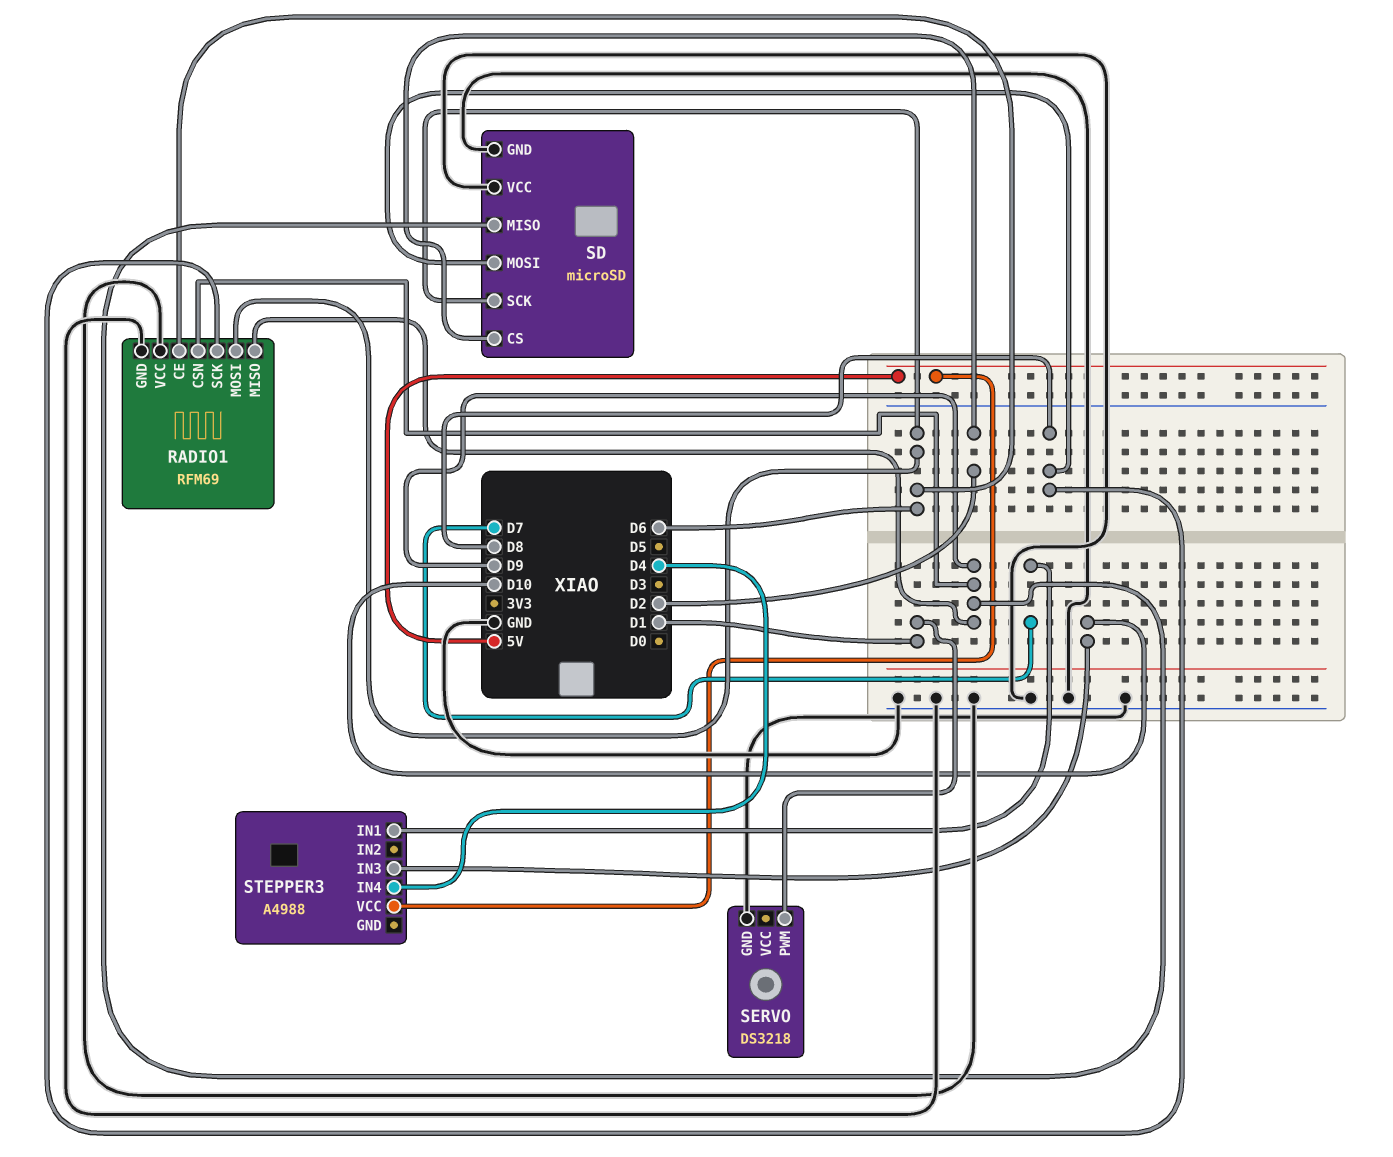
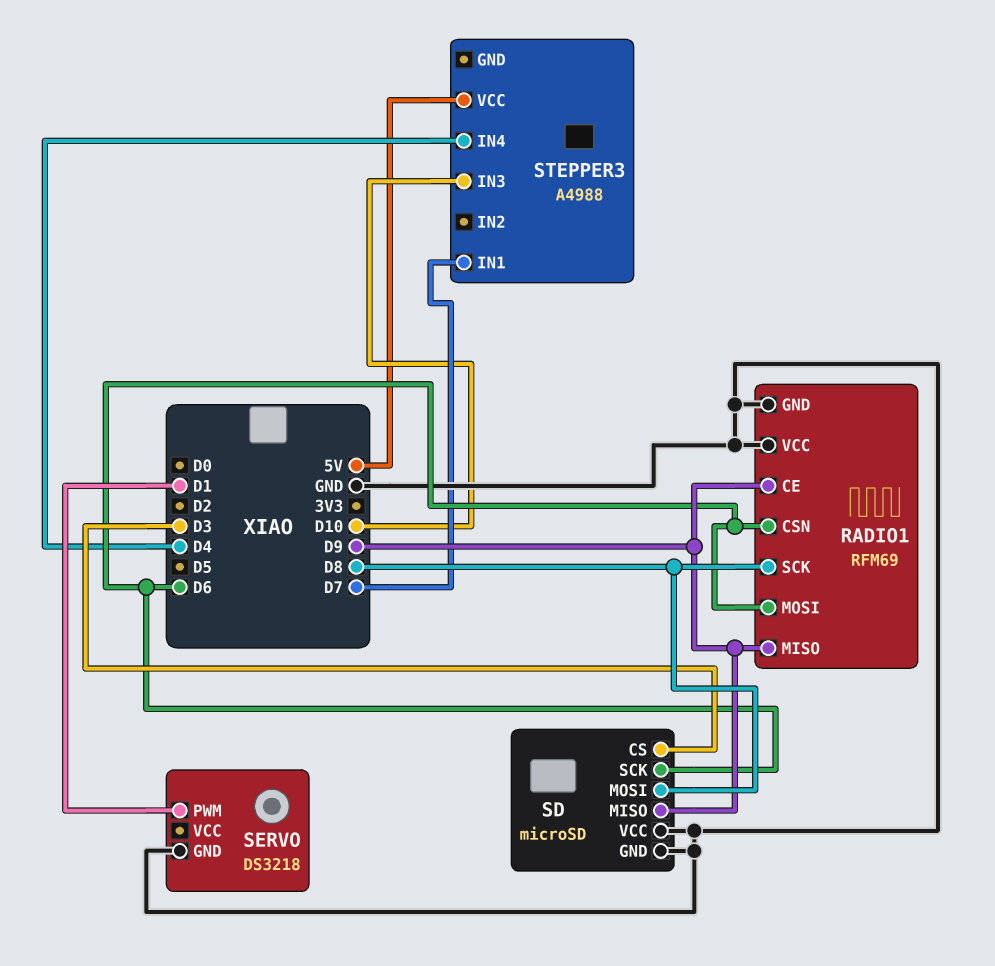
RADIO1 pin CE: D6 -> D9
RADIO1 pin CSN: D9 -> D6
SD pin CS: D2 -> D3

